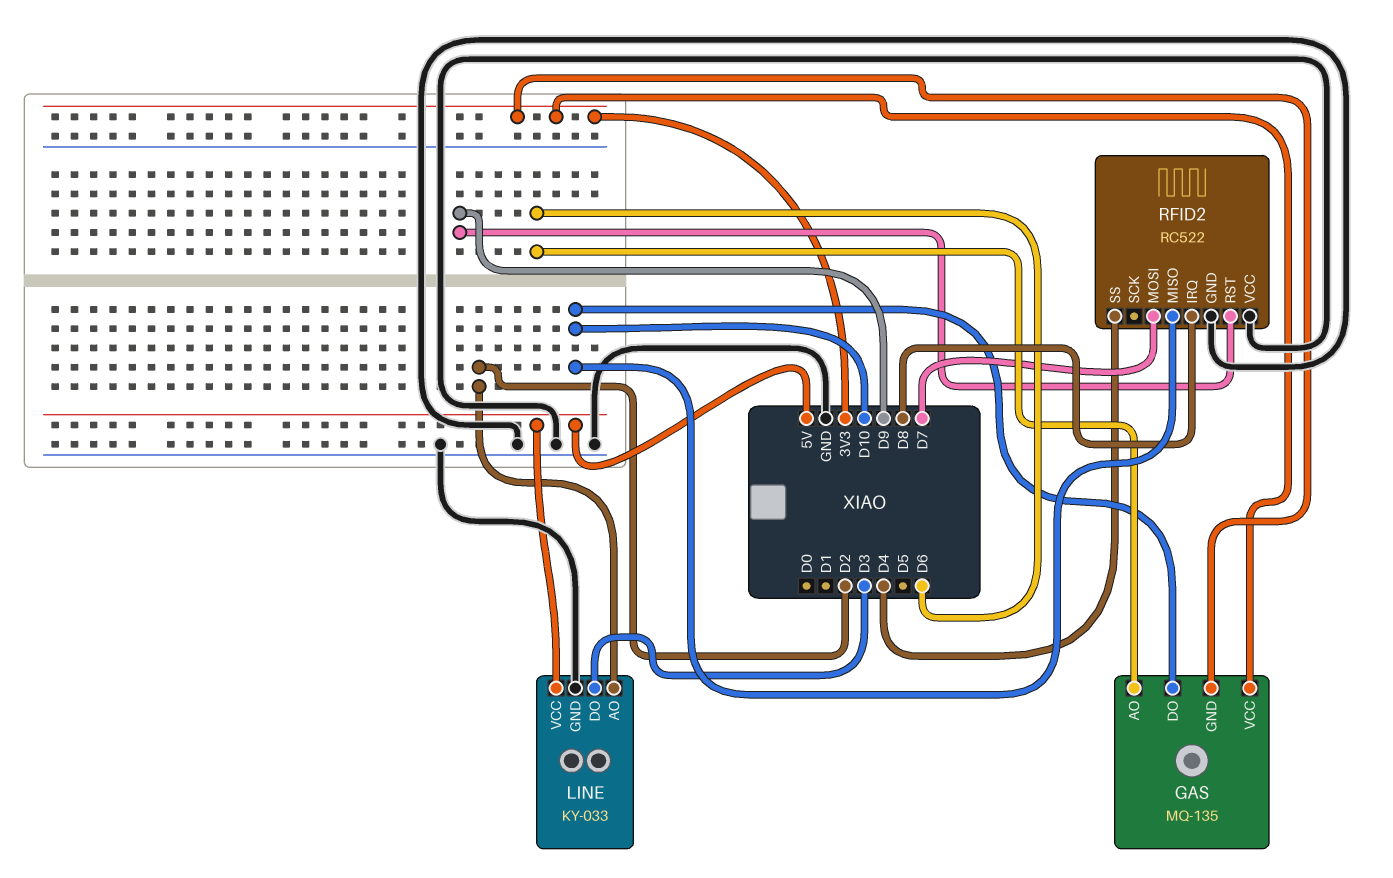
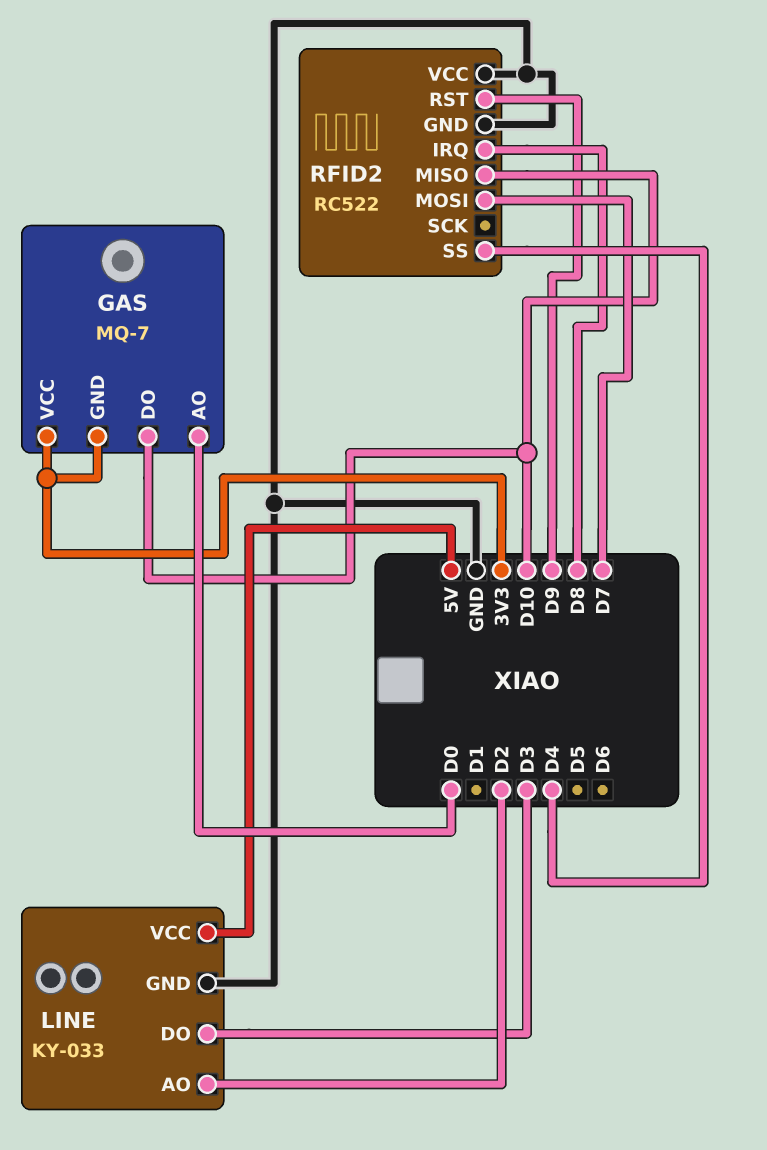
GAS: MQ-135 -> MQ-7
GAS pin AO: D6 -> D0

